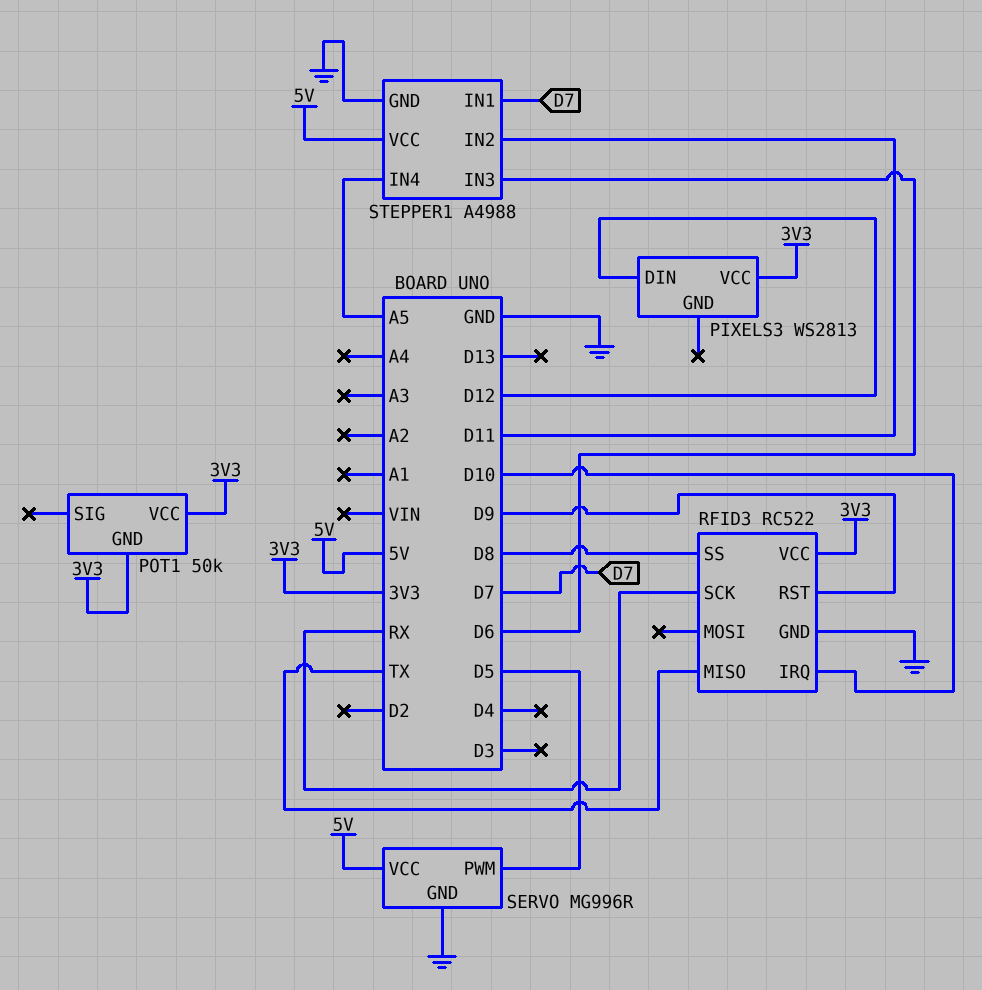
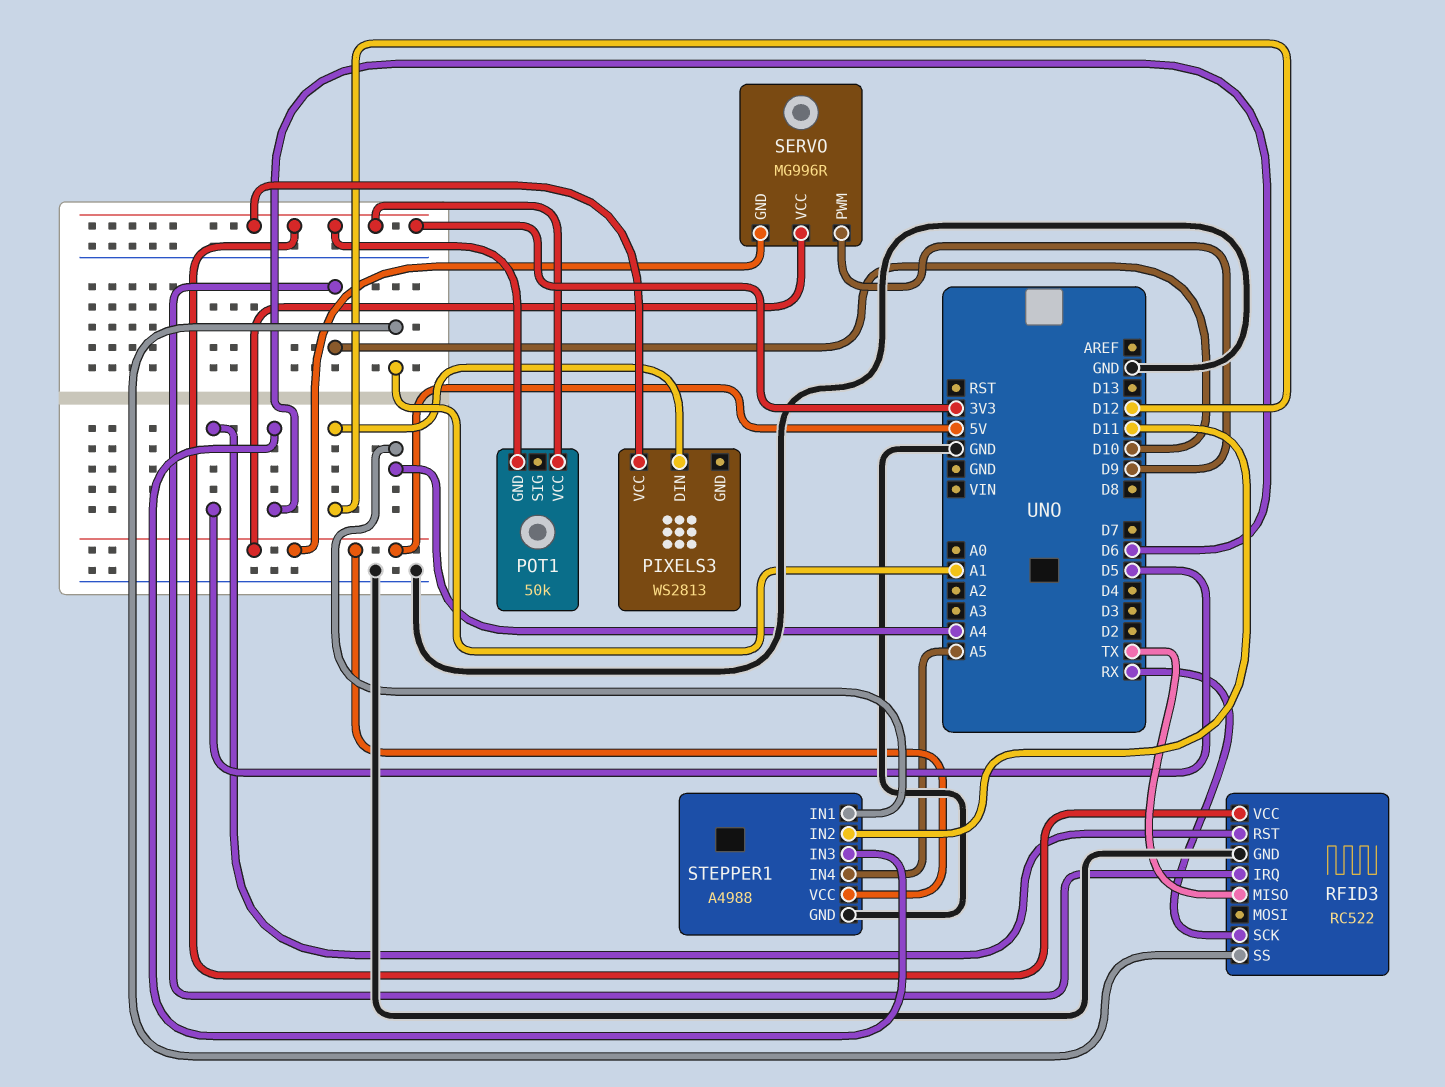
RFID3 pin RST: D9 -> D5
RFID3 pin SS: D8 -> A1
SERVO pin GND: GND -> 5V
SERVO pin PWM: D5 -> D9
STEPPER1 pin IN1: D7 -> A4

